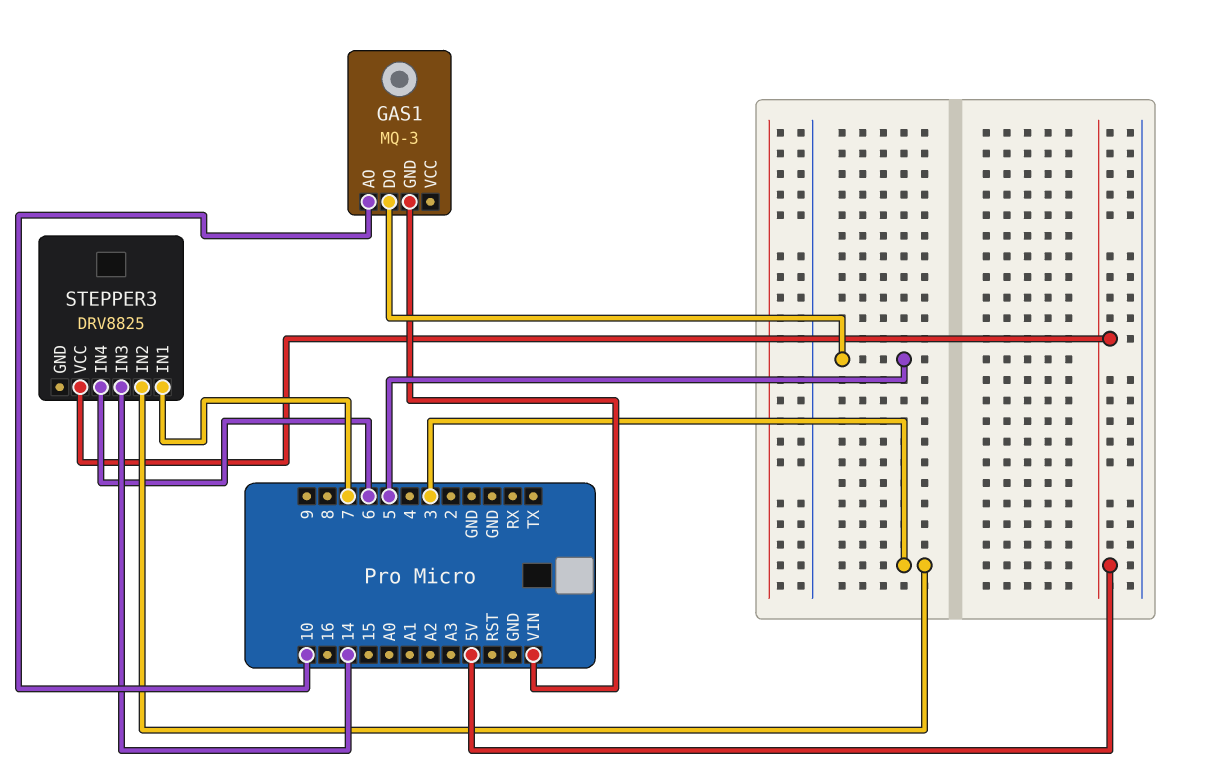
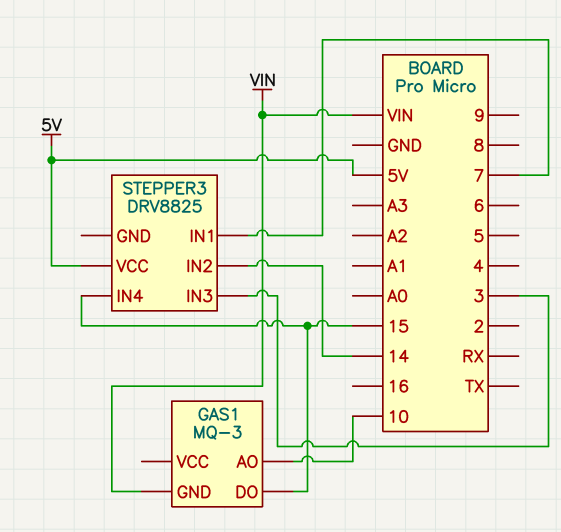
GAS1 pin DO: 5 -> 15
STEPPER3 pin IN2: 3 -> 14
STEPPER3 pin IN3: 14 -> 3
STEPPER3 pin IN4: 6 -> 15

